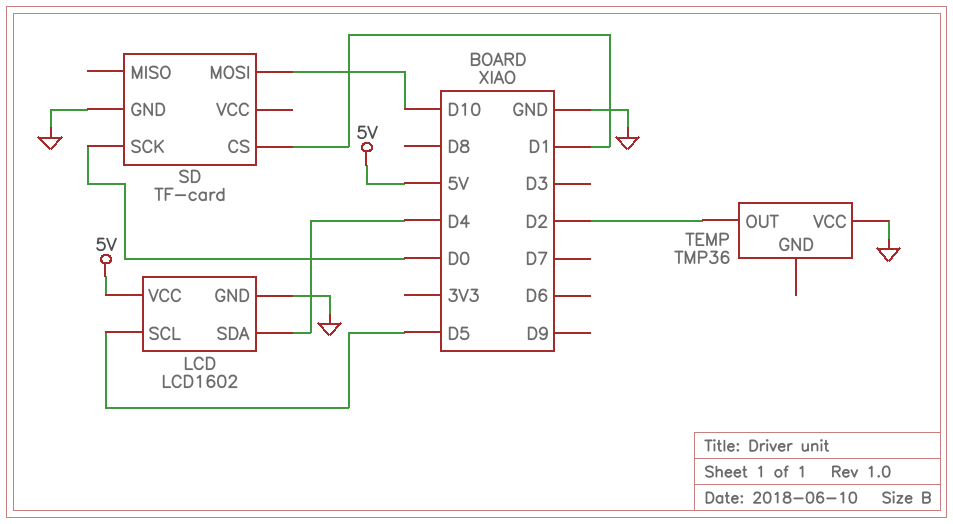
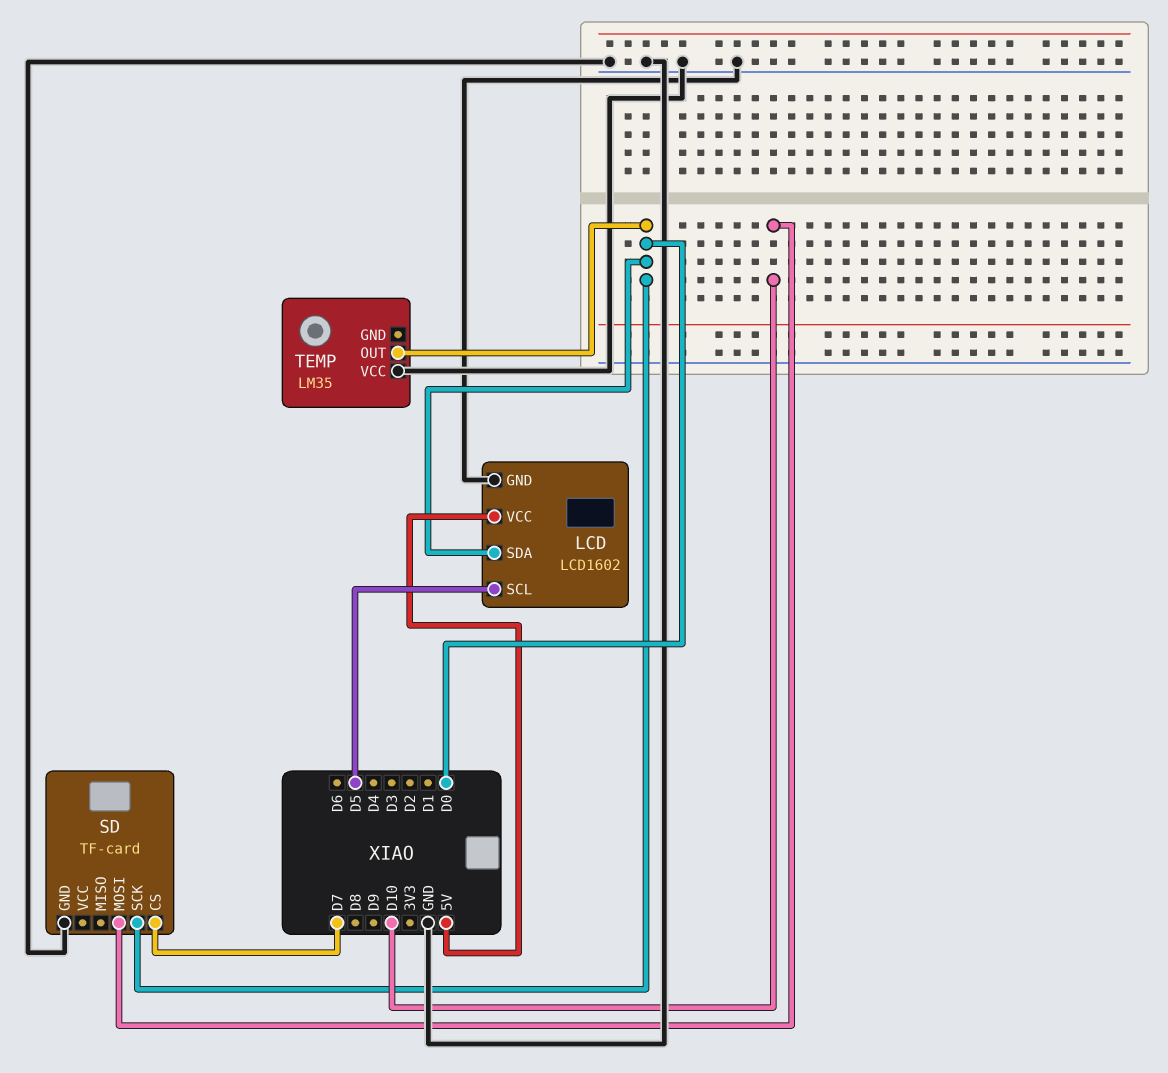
LCD pin SDA: D4 -> D0
SD pin CS: D1 -> D7
TEMP: TMP36 -> LM35
TEMP pin OUT: D2 -> D0

